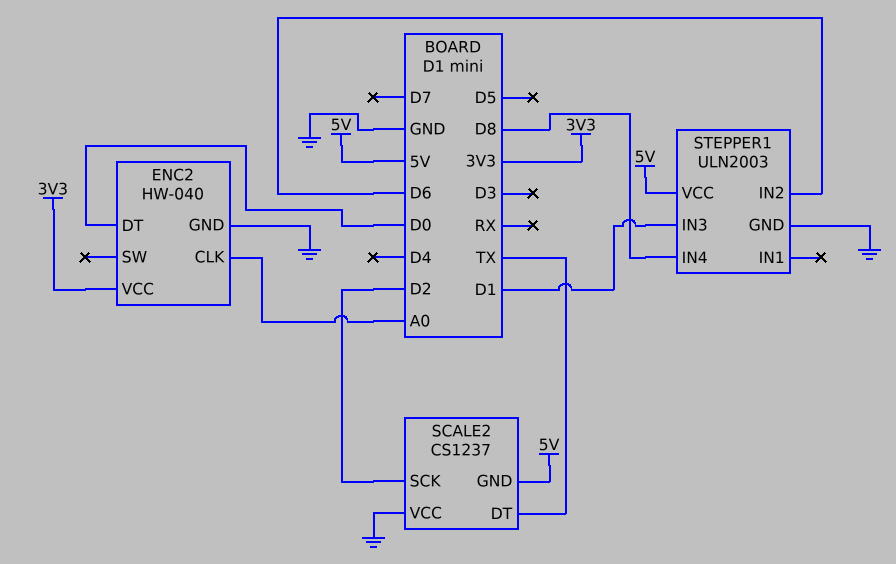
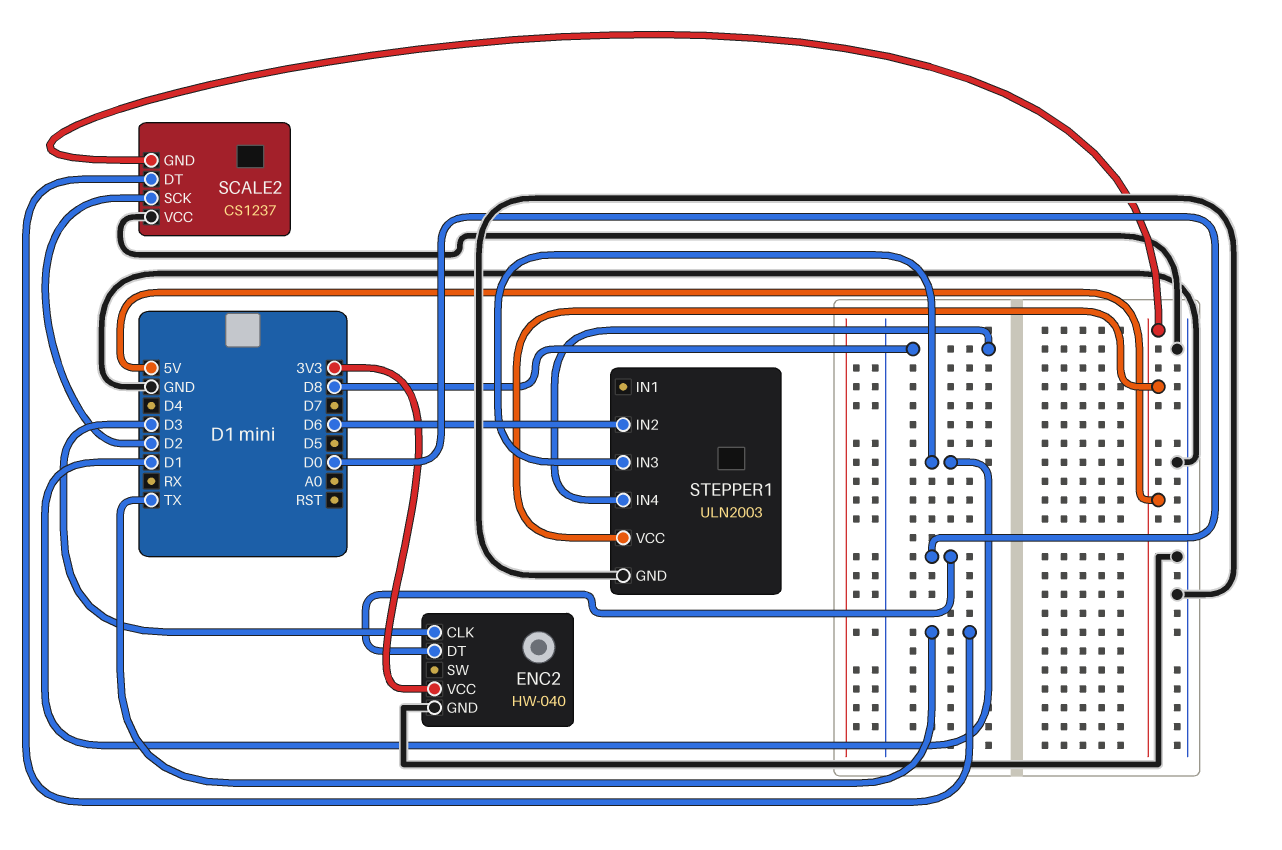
ENC2 pin CLK: A0 -> D3

